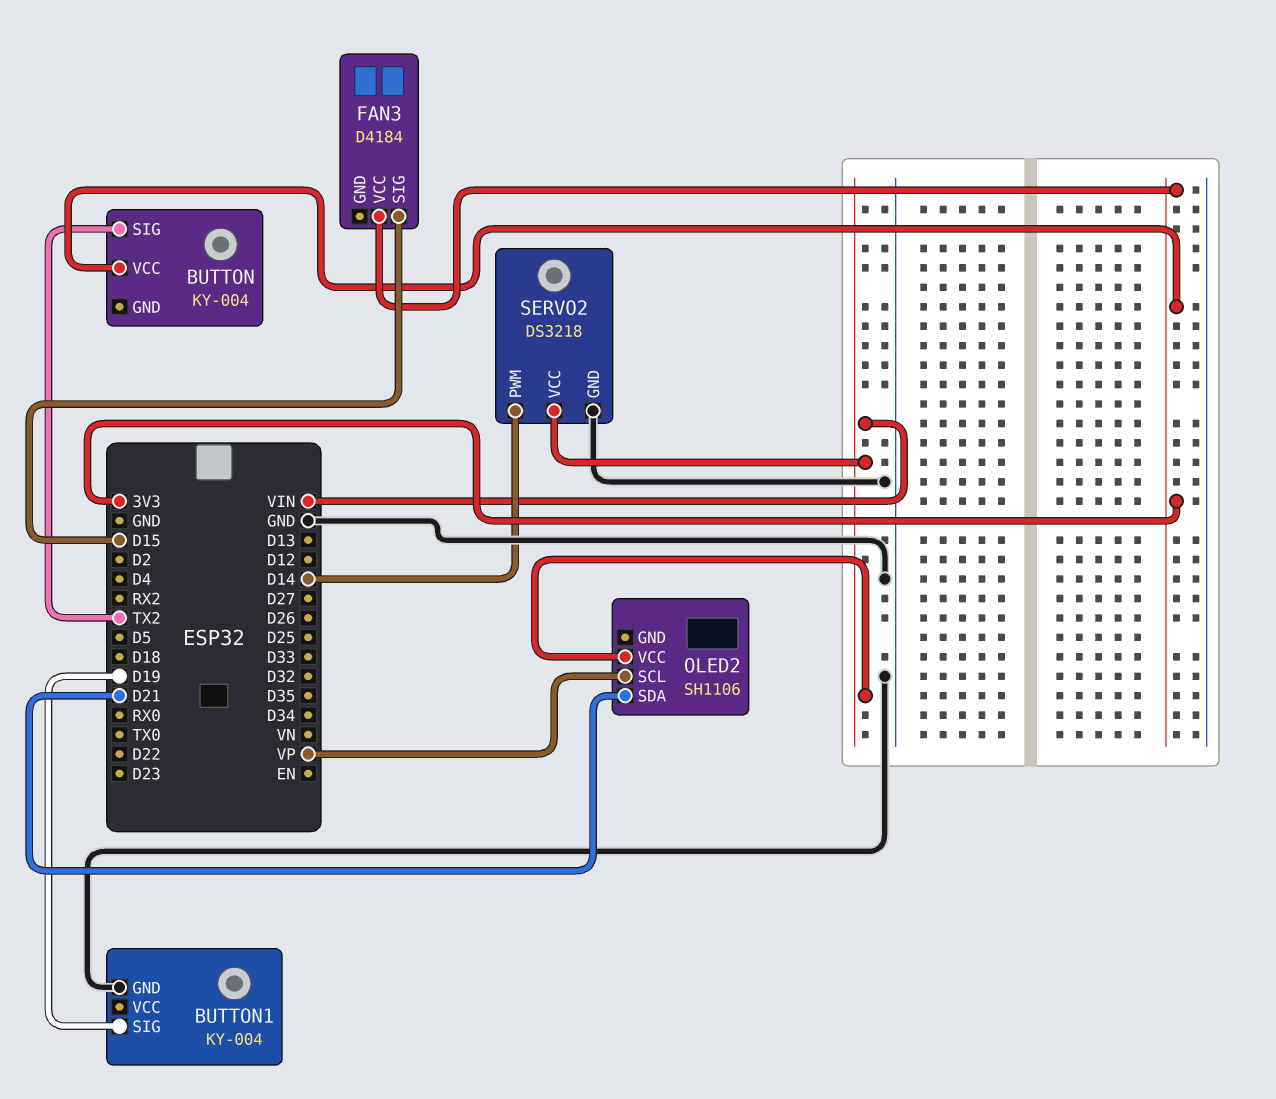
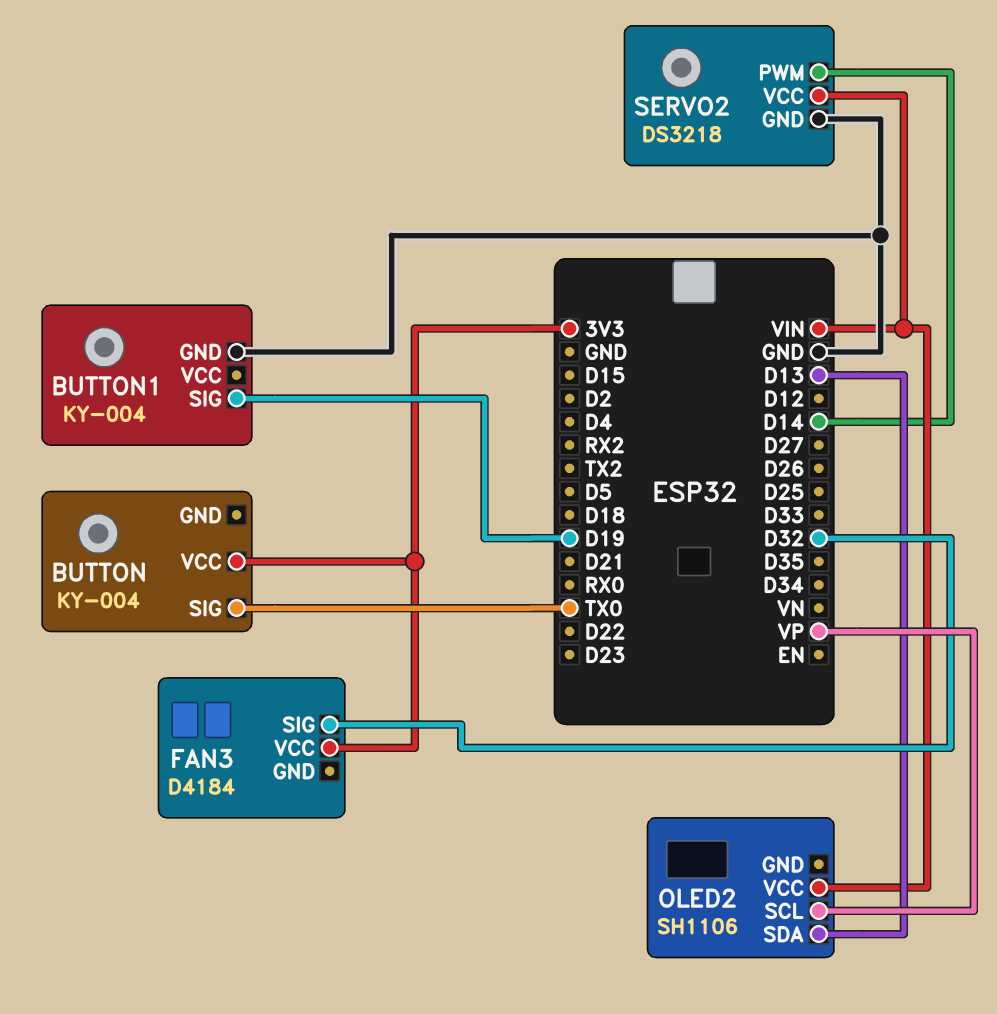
BUTTON pin SIG: TX2 -> TX0
FAN3 pin SIG: D15 -> D32
OLED2 pin SDA: D21 -> D13

